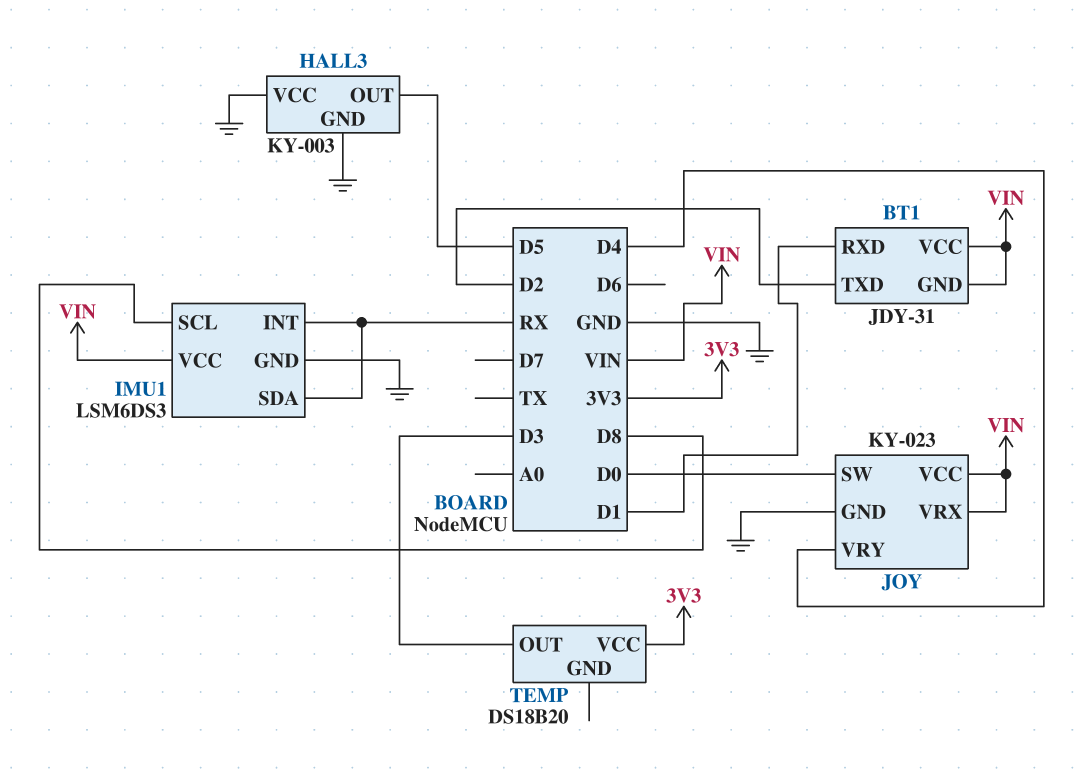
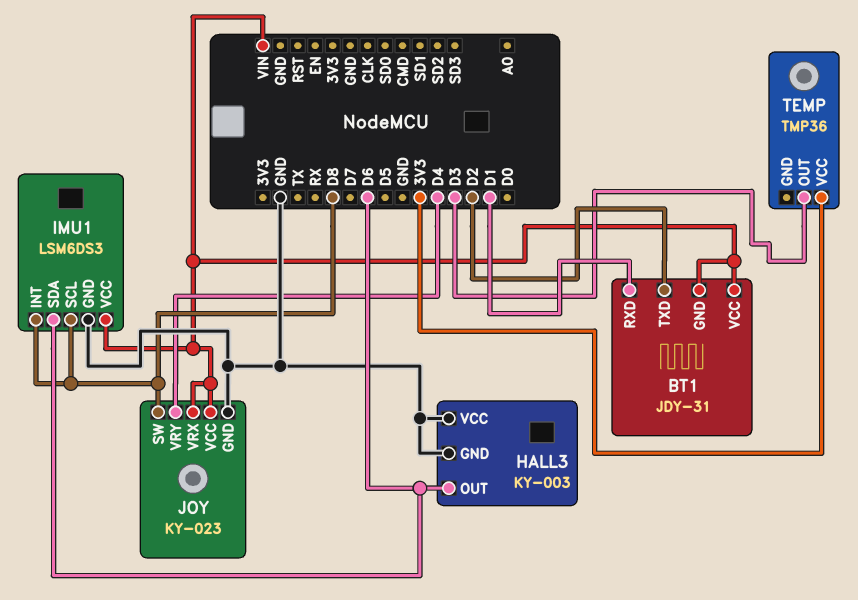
HALL3 pin OUT: D5 -> D6
IMU1 pin INT: RX -> D8
IMU1 pin SDA: RX -> D6
JOY pin SW: D0 -> D8
TEMP: DS18B20 -> TMP36

